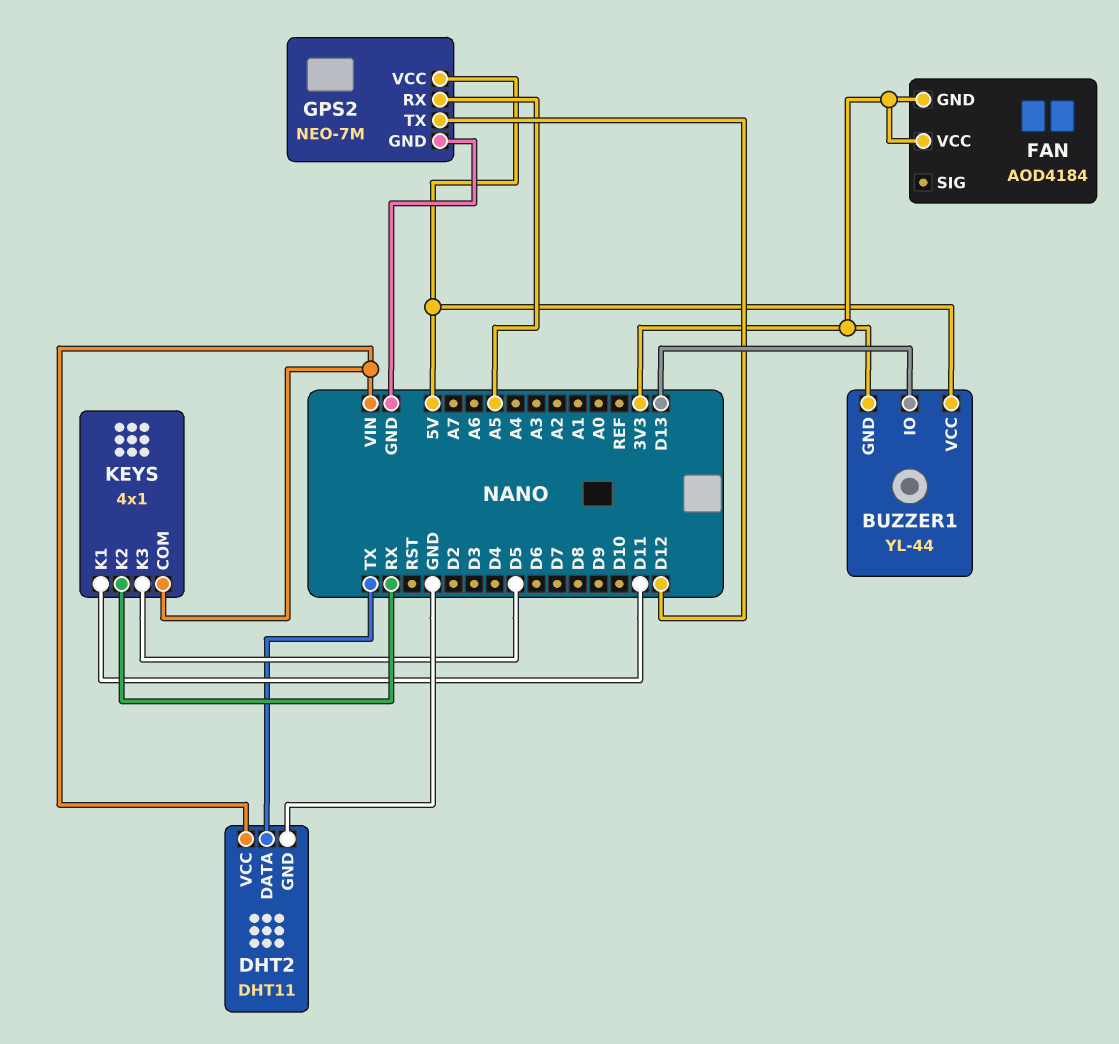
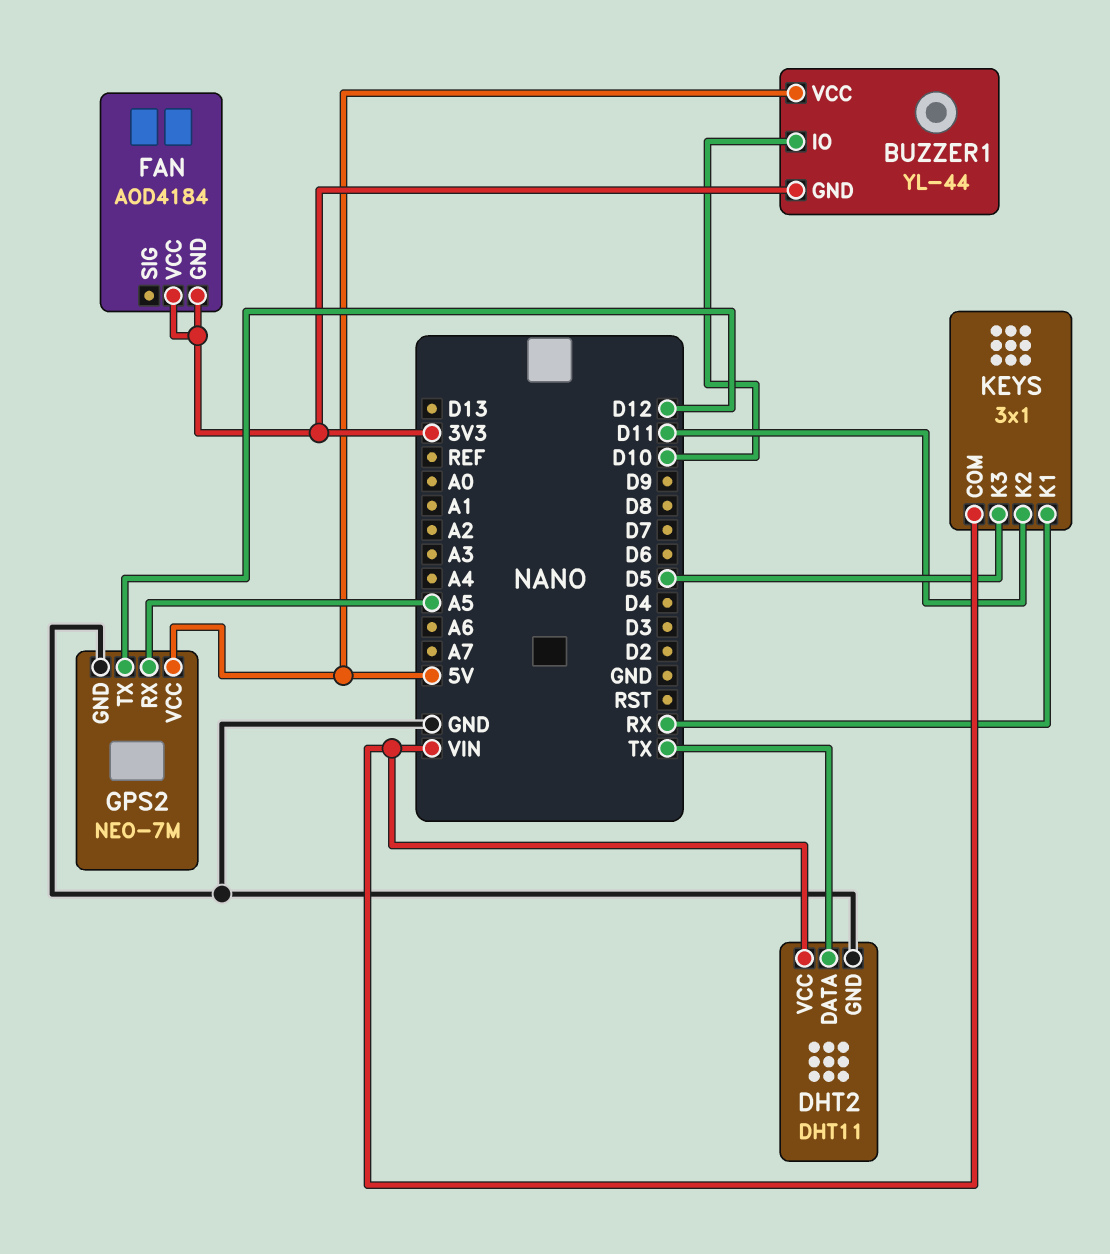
BUZZER1 pin IO: D13 -> D10
KEYS: 4x1 -> 3x1
KEYS pin K1: D11 -> RX
KEYS pin K2: RX -> D11

